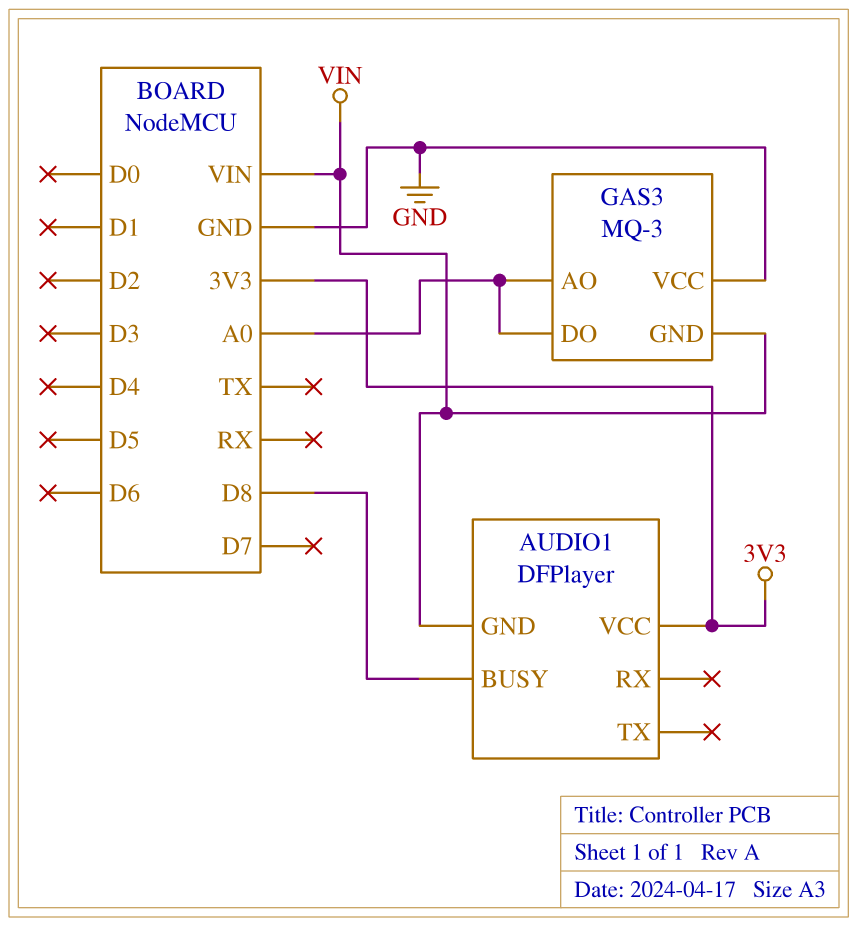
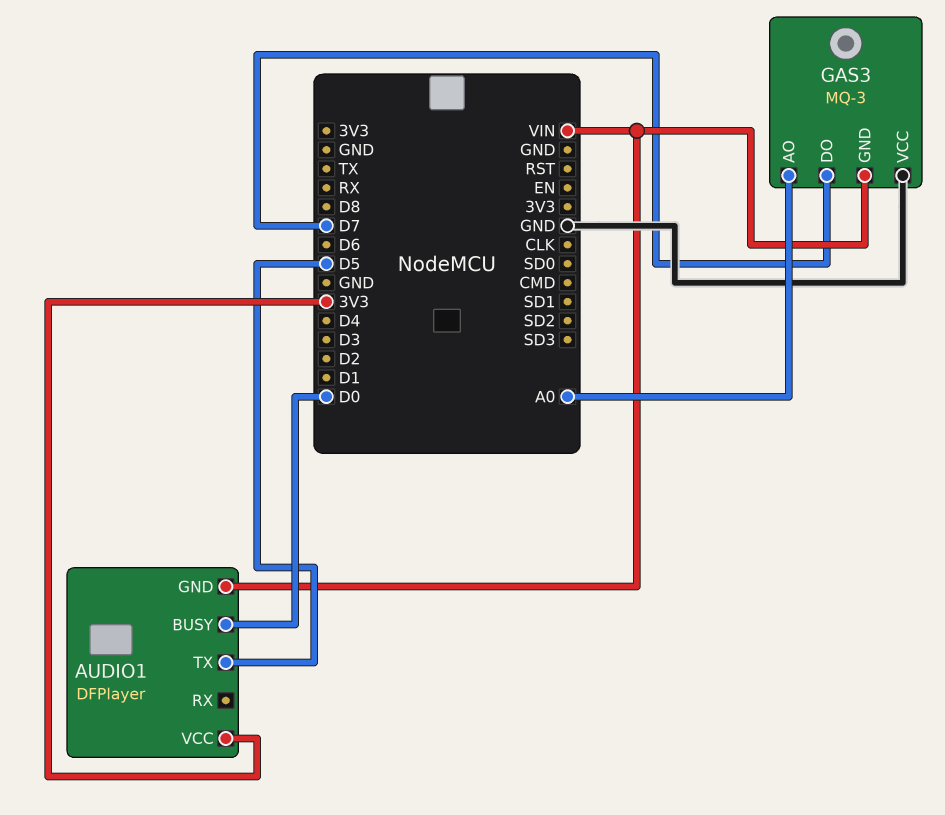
AUDIO1 pin BUSY: D8 -> D0
AUDIO1 pin TX: none -> D5
GAS3 pin DO: A0 -> D7

